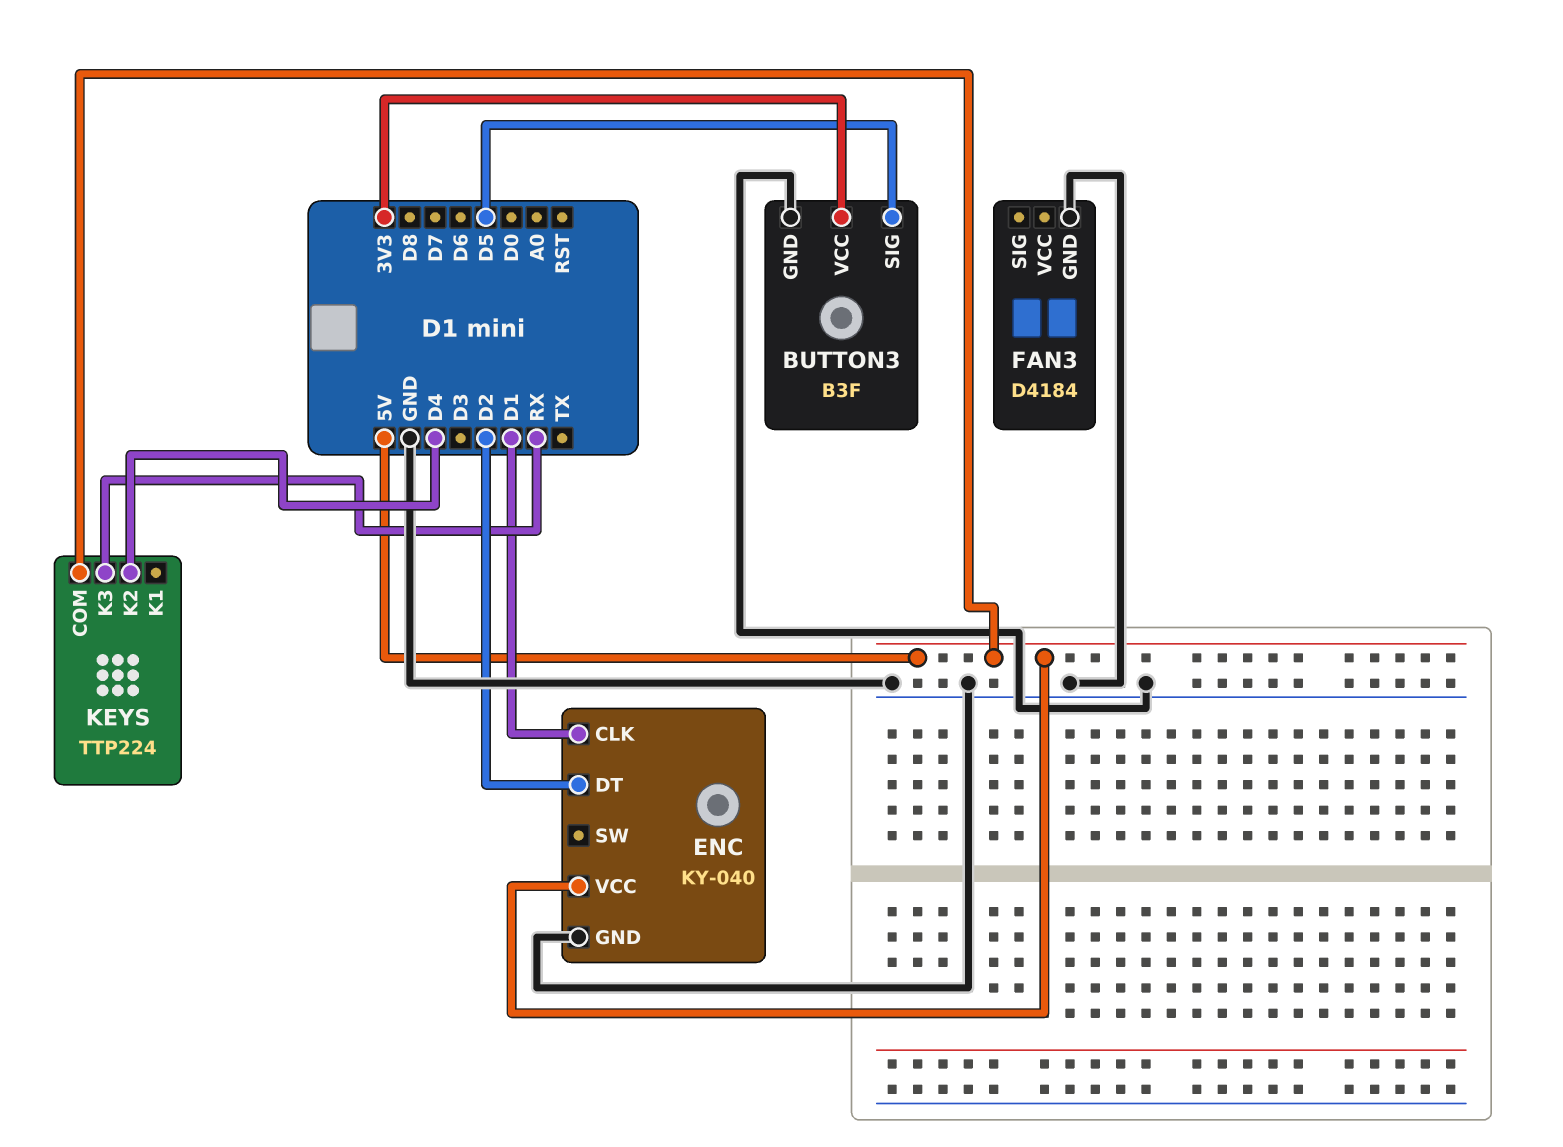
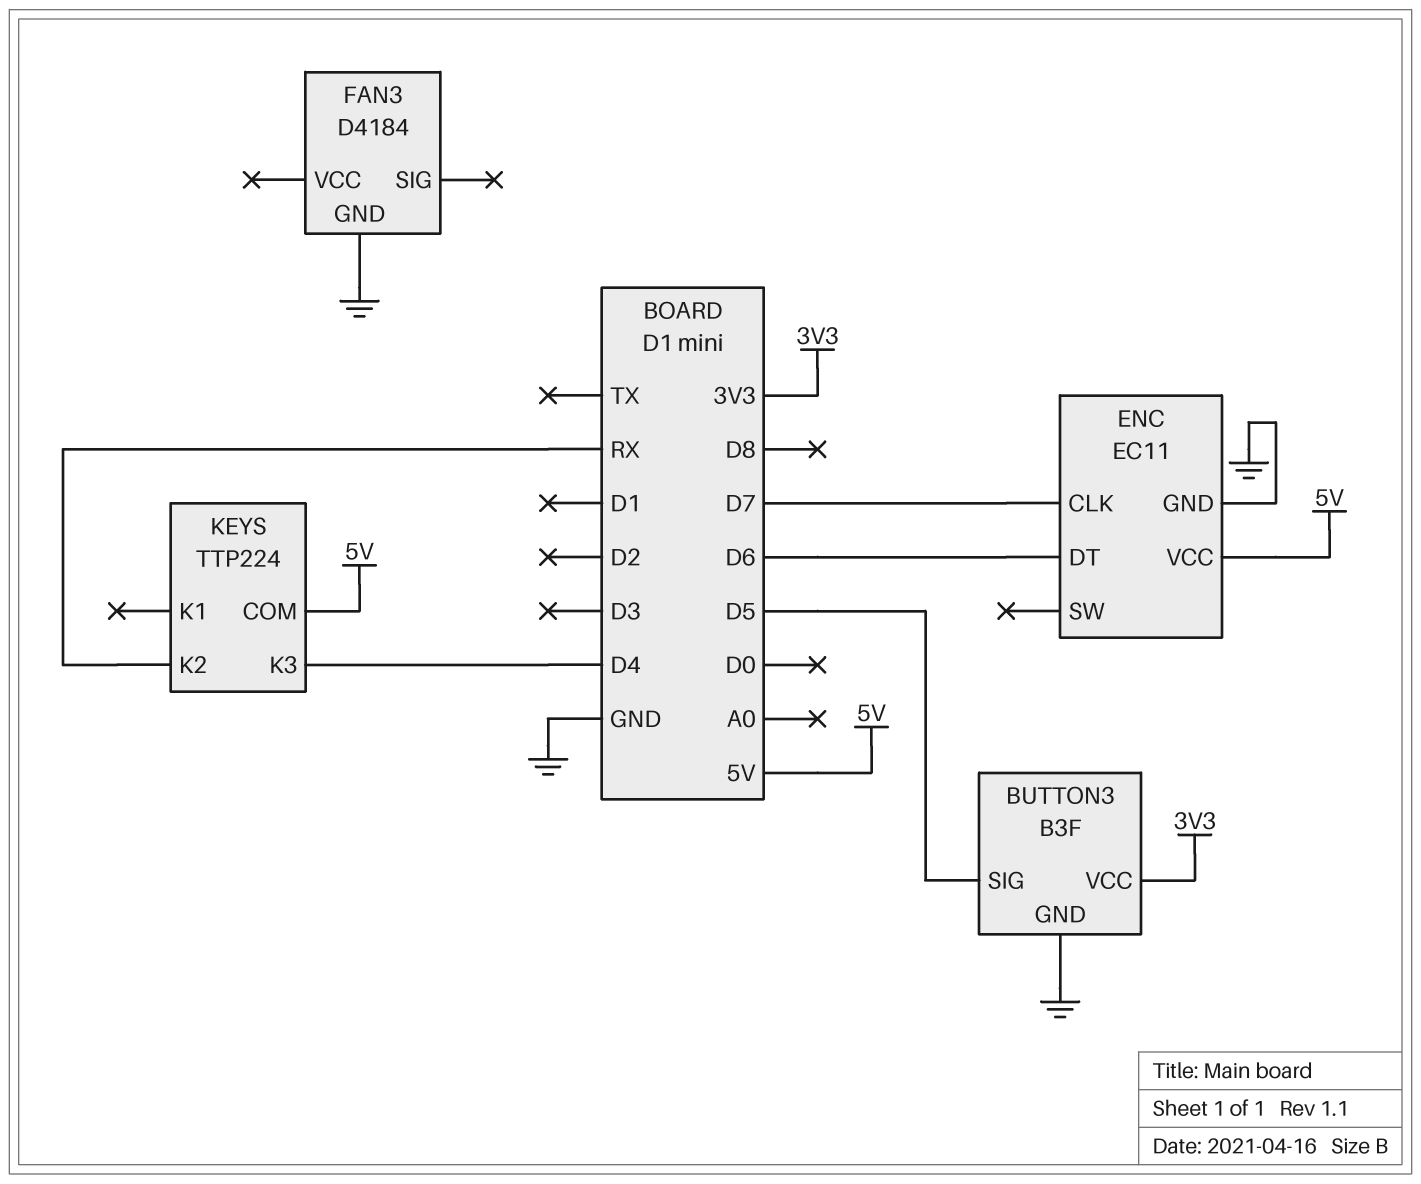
ENC: KY-040 -> EC11
ENC pin CLK: D1 -> D7
ENC pin DT: D2 -> D6
KEYS pin K2: D4 -> RX
KEYS pin K3: RX -> D4

